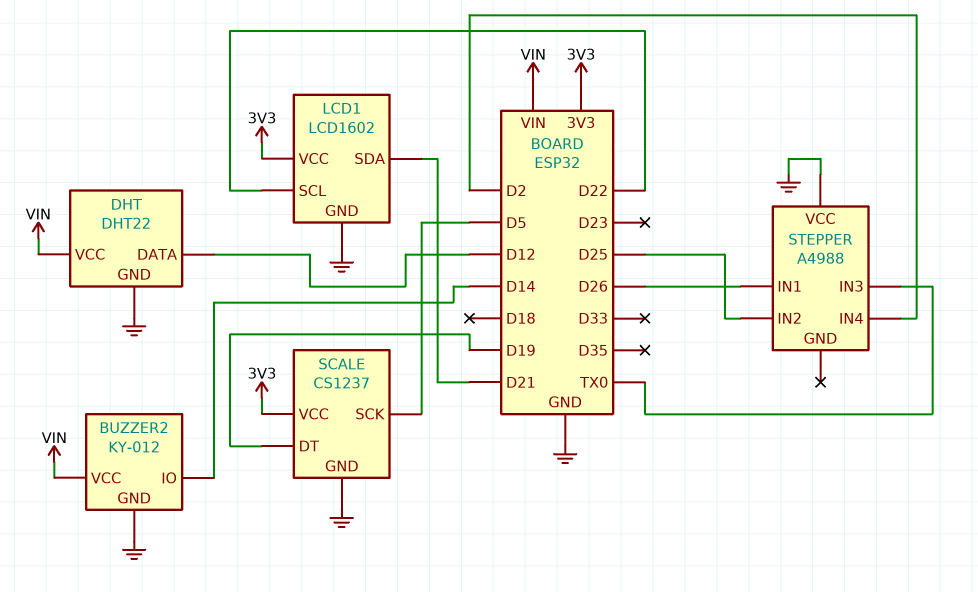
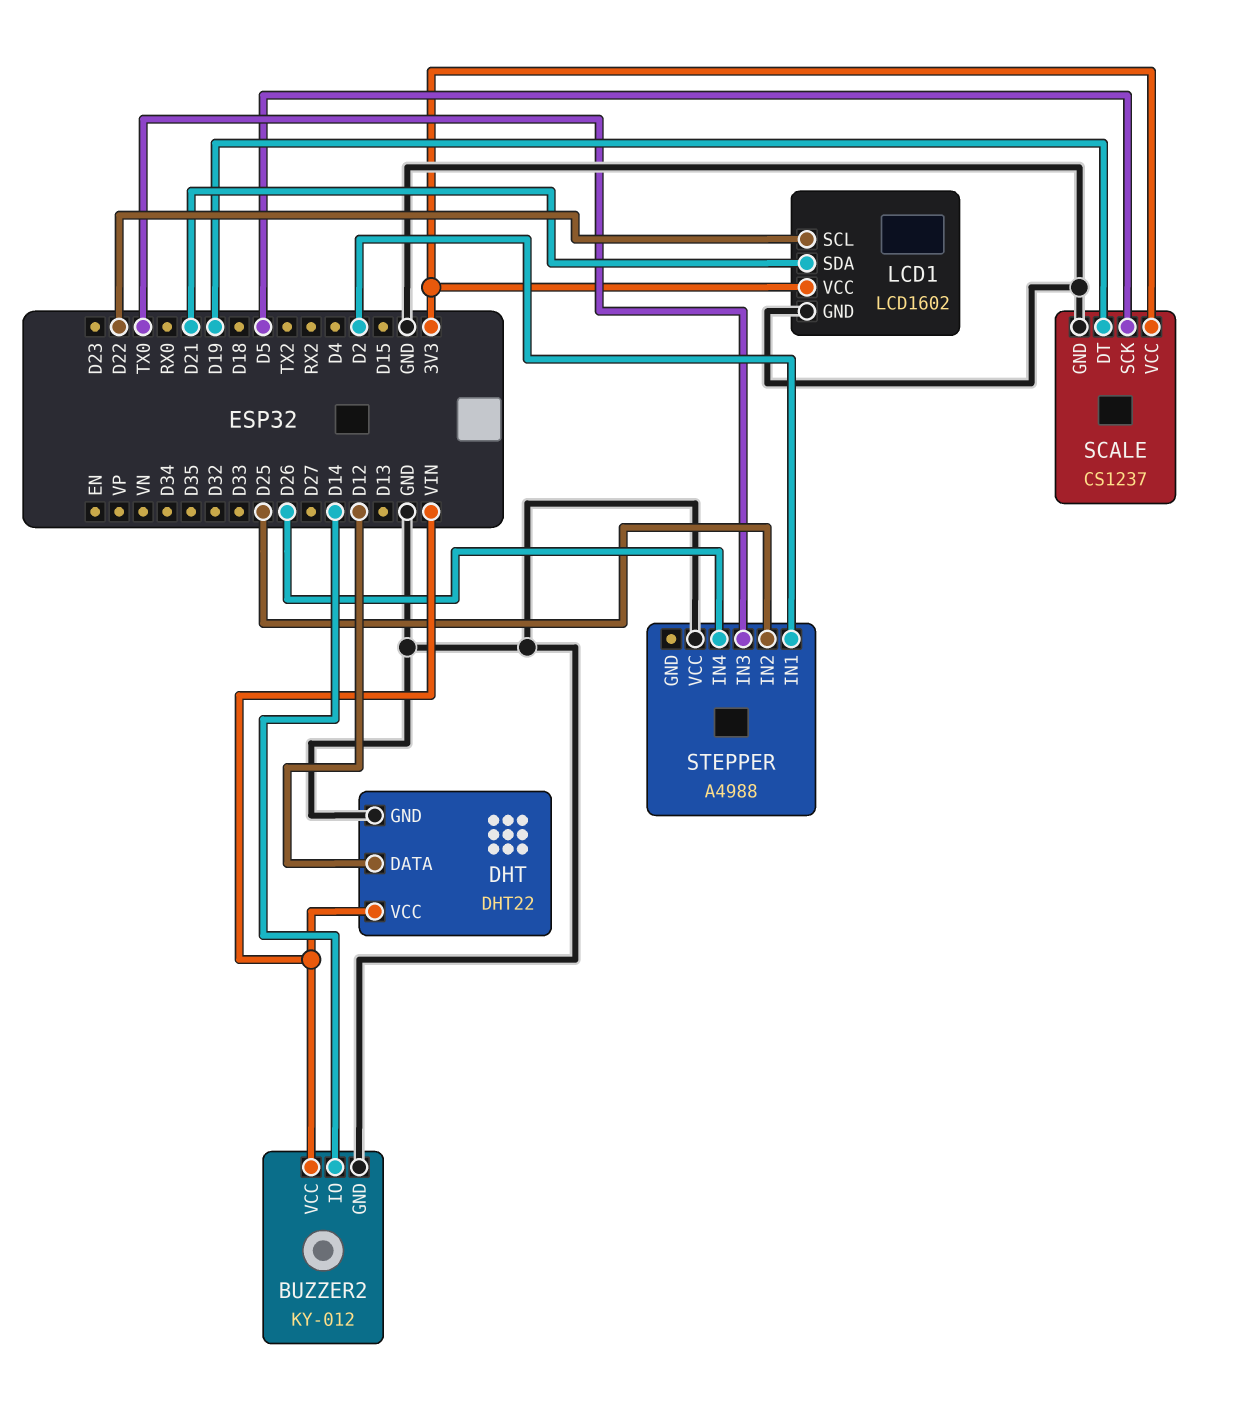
STEPPER pin IN1: D26 -> D2
STEPPER pin IN4: D2 -> D26

